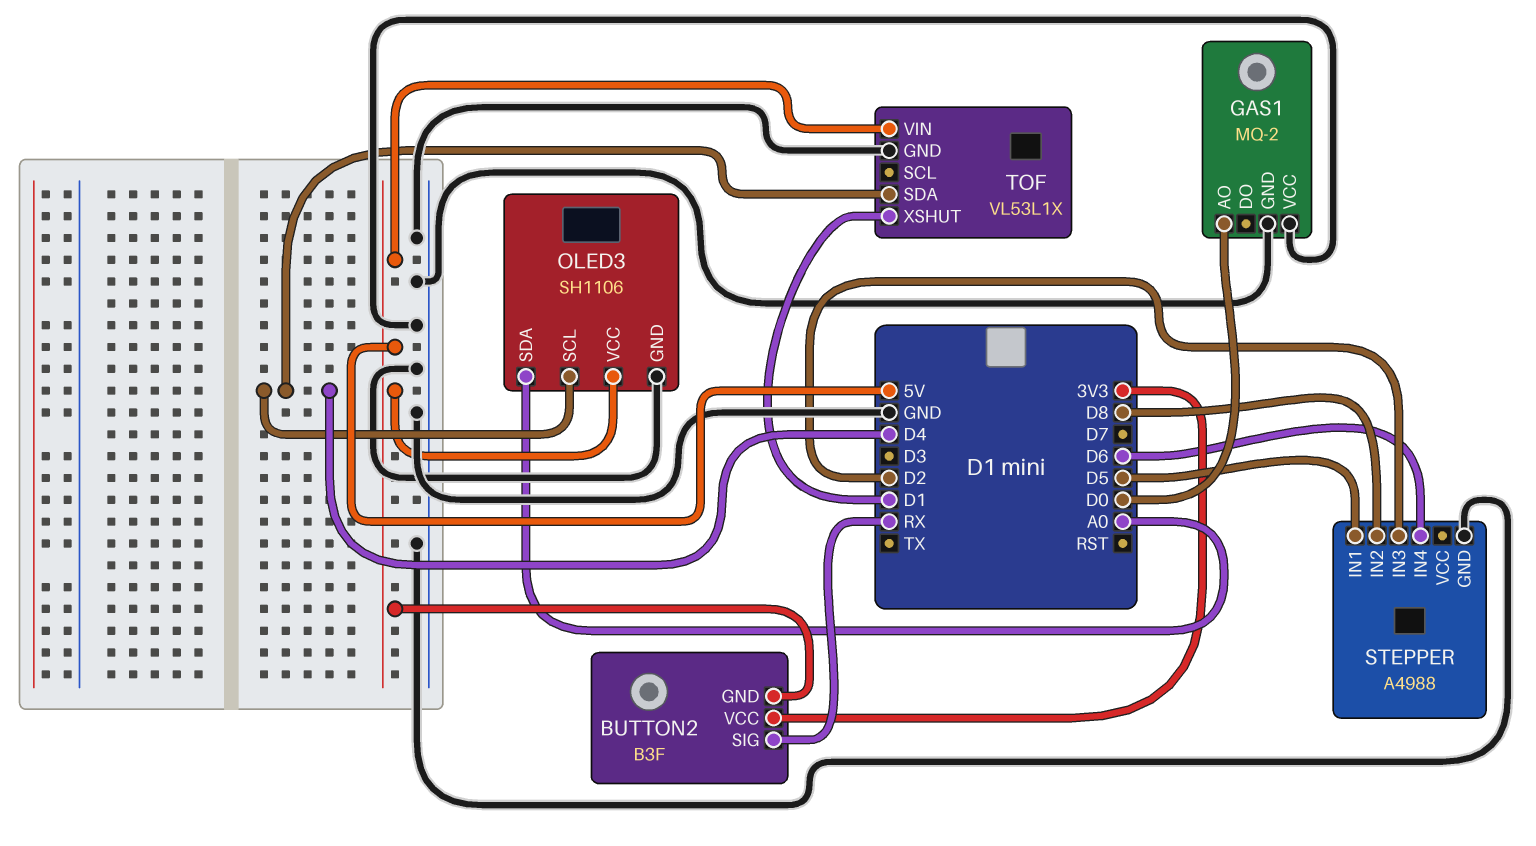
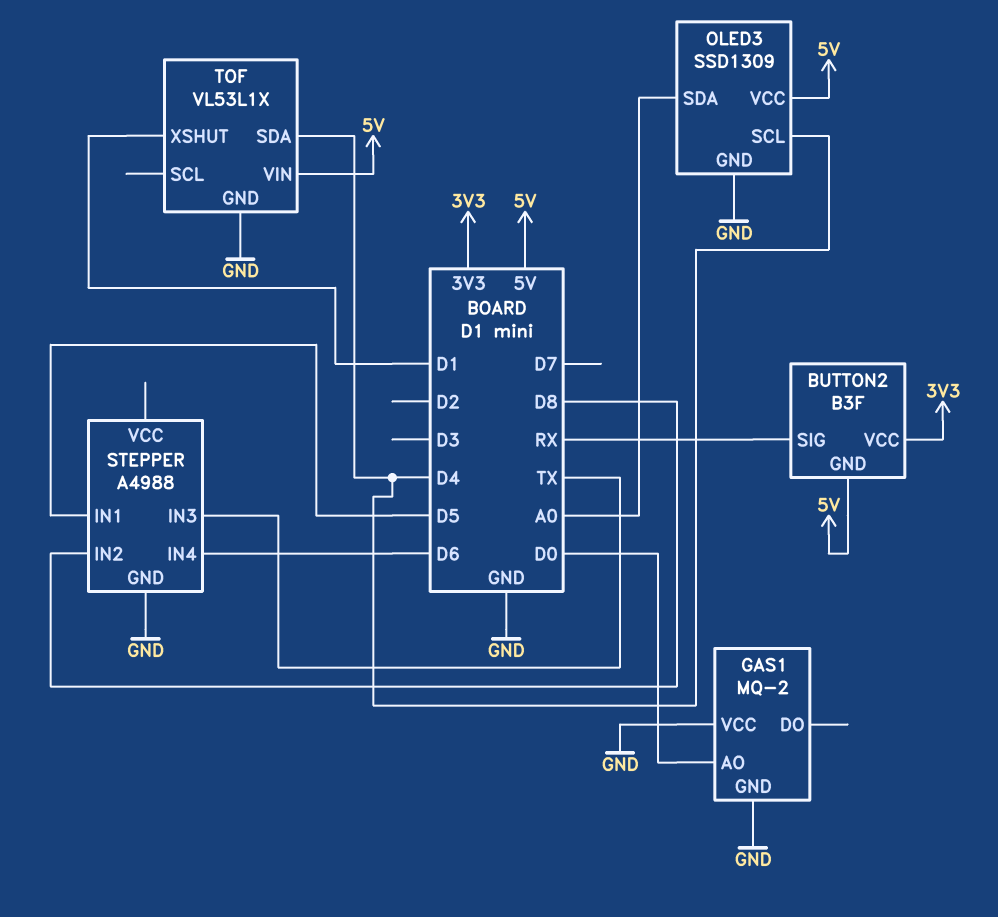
OLED3: SH1106 -> SSD1309
STEPPER pin IN3: D2 -> TX

